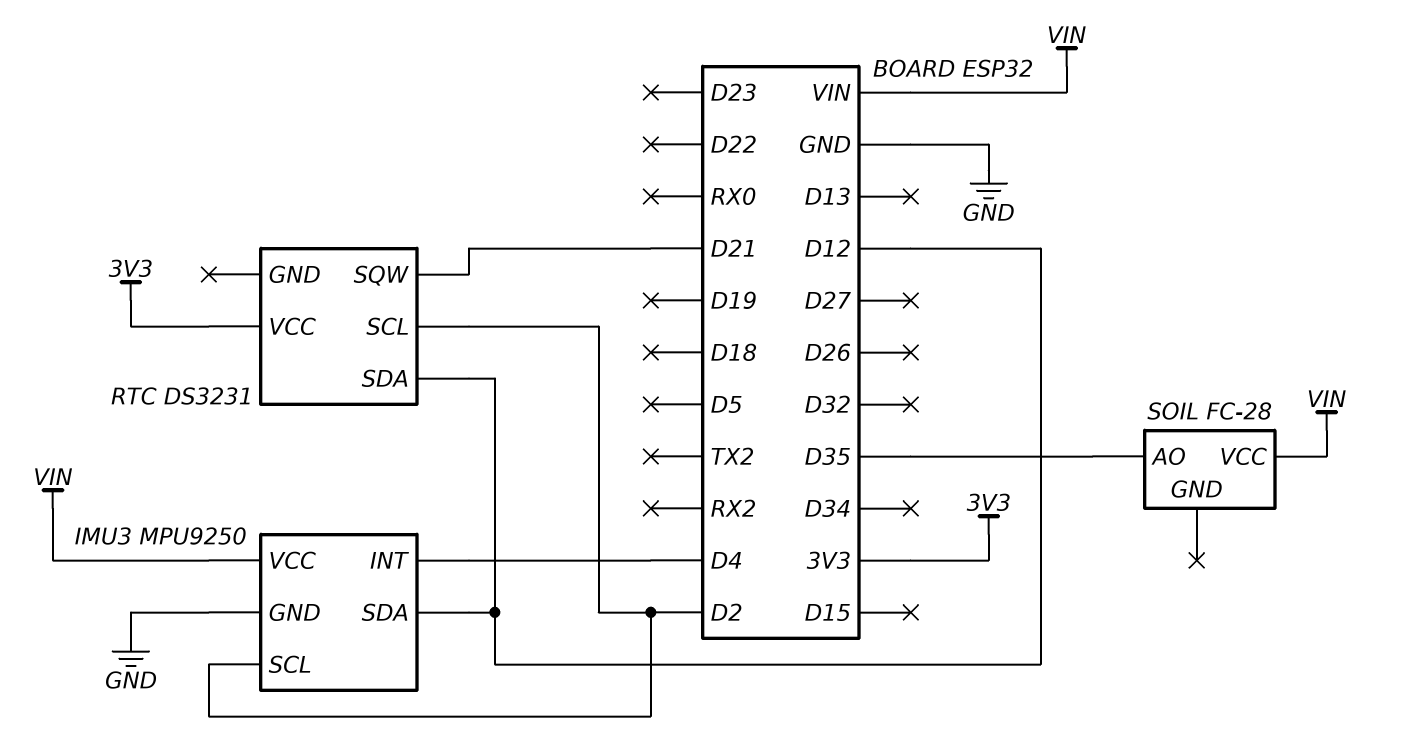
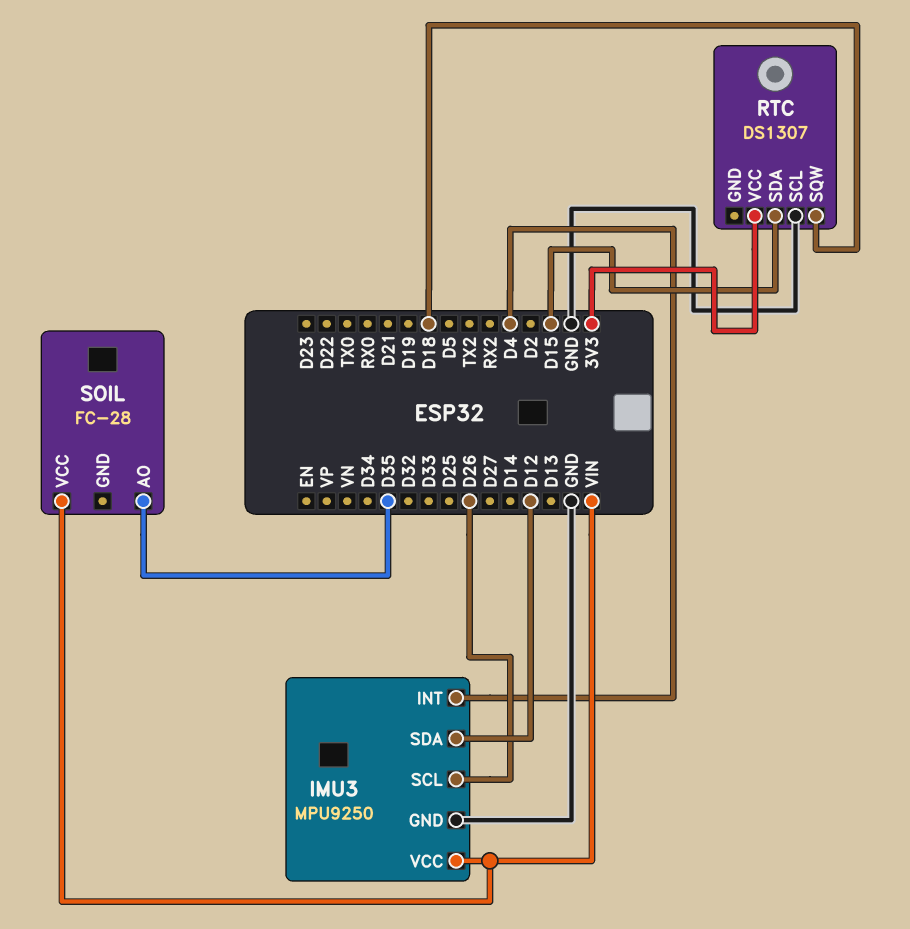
IMU3 pin SCL: D2 -> D26
RTC: DS3231 -> DS1307
RTC pin SCL: D2 -> GND
RTC pin SDA: D12 -> D15
RTC pin SQW: D21 -> D18

